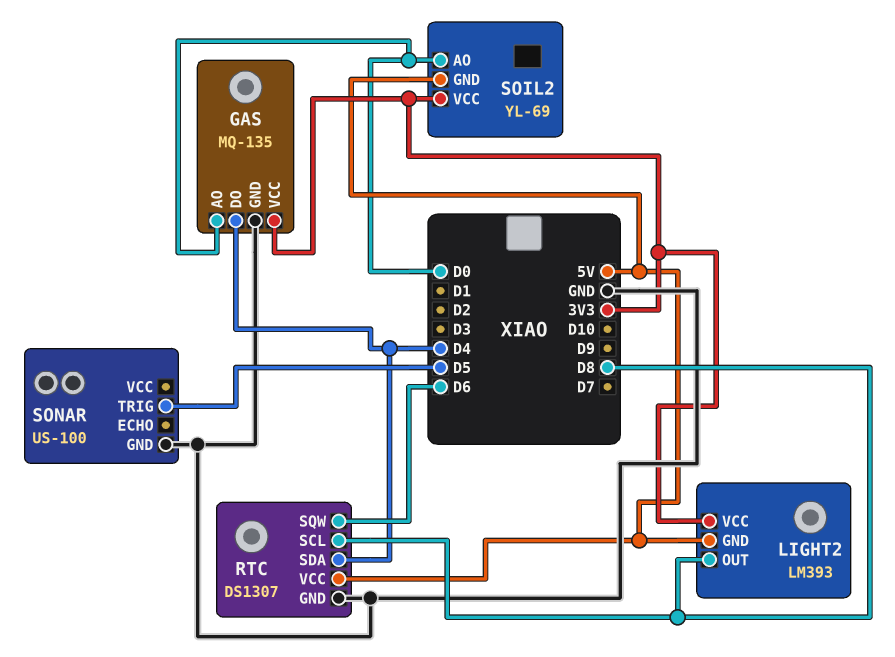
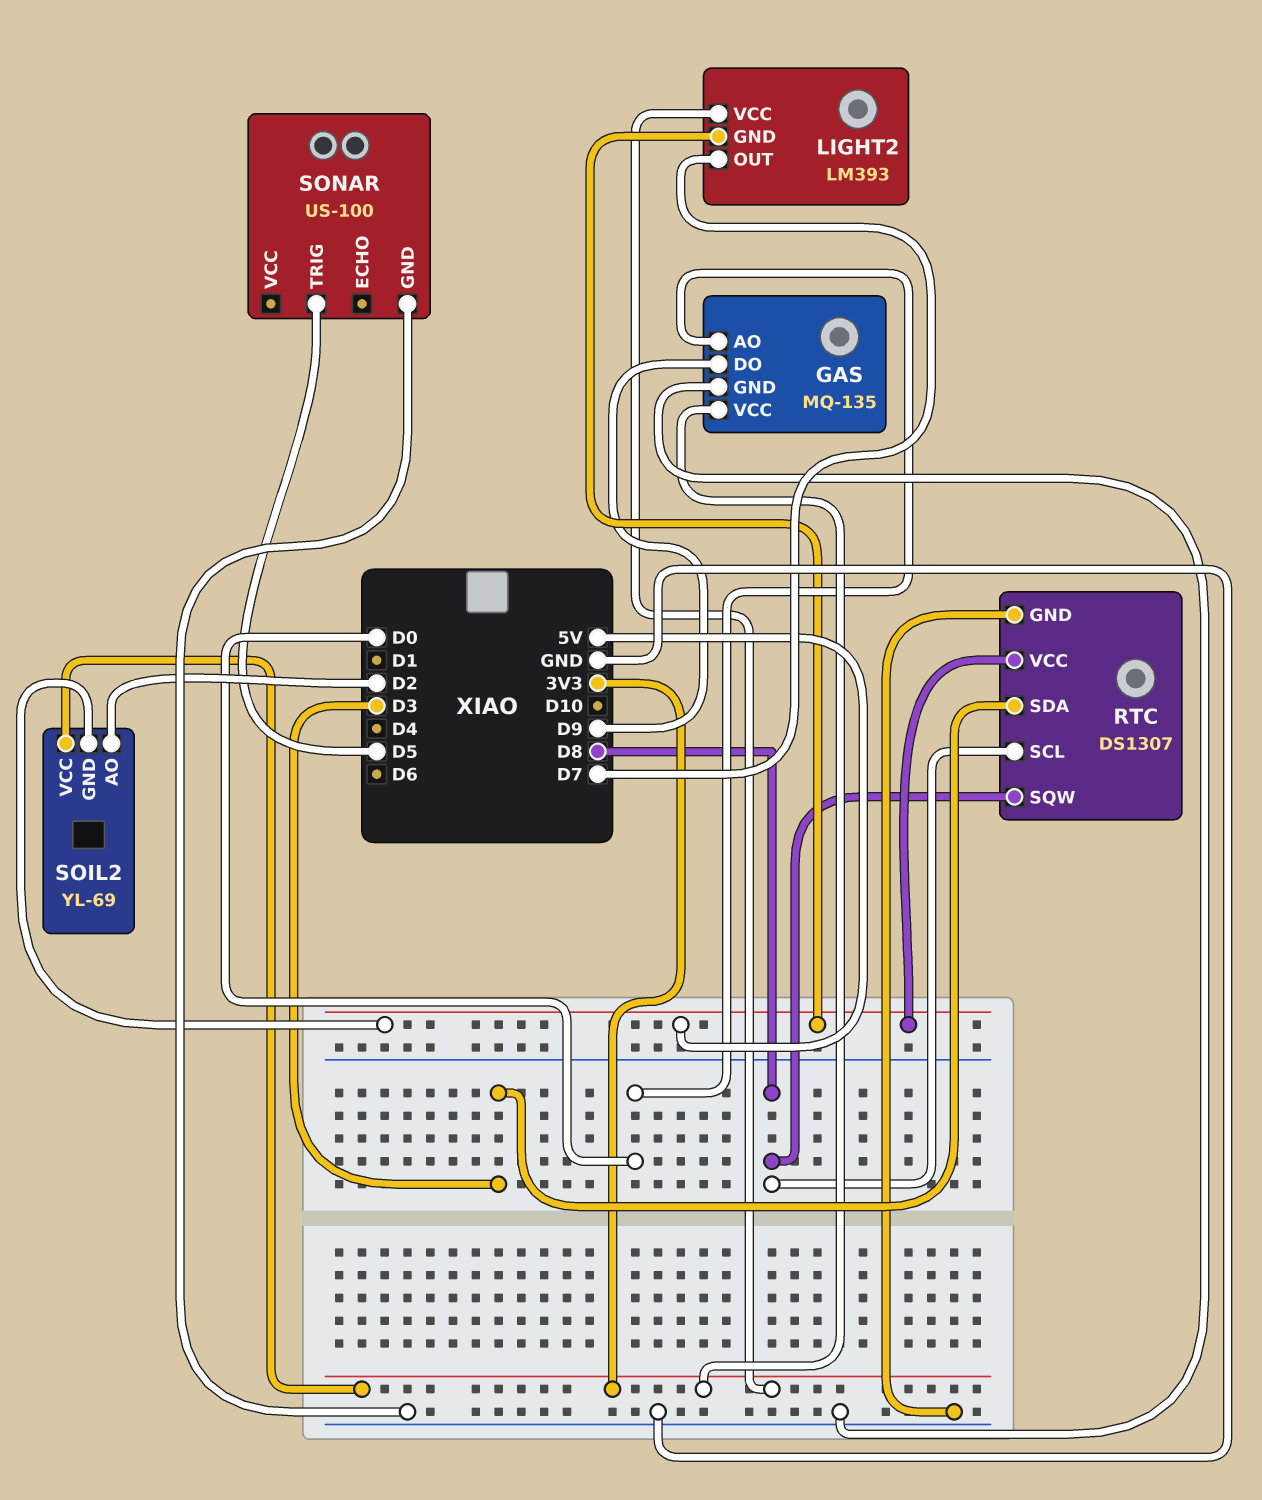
GAS pin DO: D4 -> D9
LIGHT2 pin OUT: D8 -> D7
RTC pin SDA: D4 -> D3
RTC pin SQW: D6 -> D8
SOIL2 pin AO: D0 -> D2

